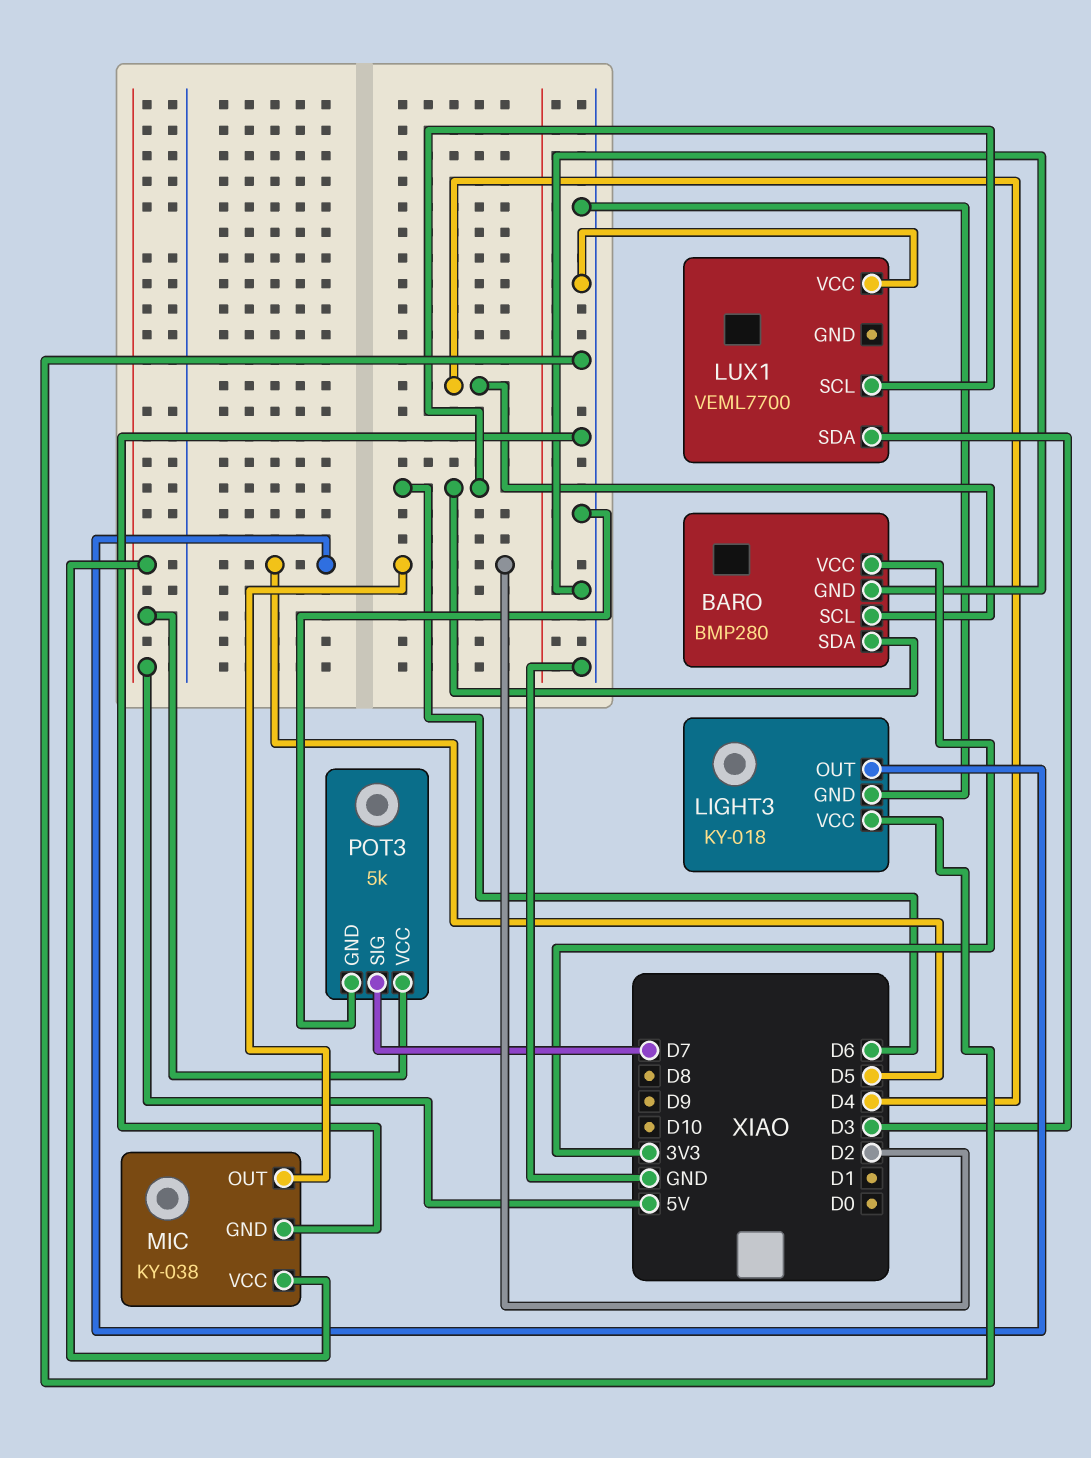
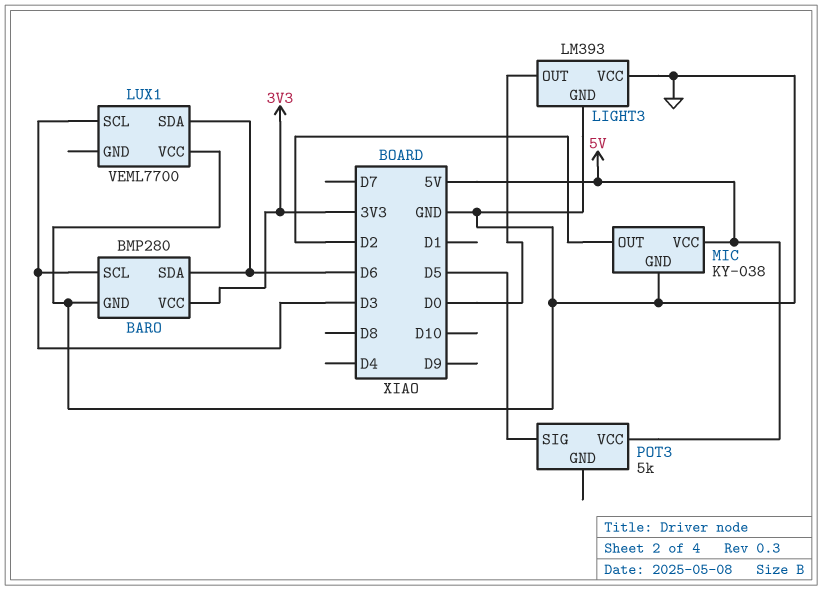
BARO pin SCL: D4 -> D3
LIGHT3: KY-018 -> LM393
LIGHT3 pin OUT: D5 -> D0
LUX1 pin SCL: D6 -> D3
LUX1 pin SDA: D3 -> D6
POT3 pin GND: GND -> none
POT3 pin SIG: D7 -> D5

